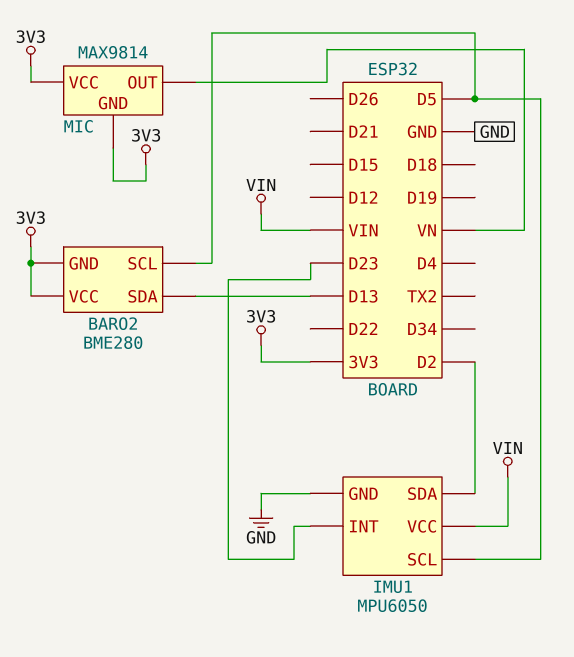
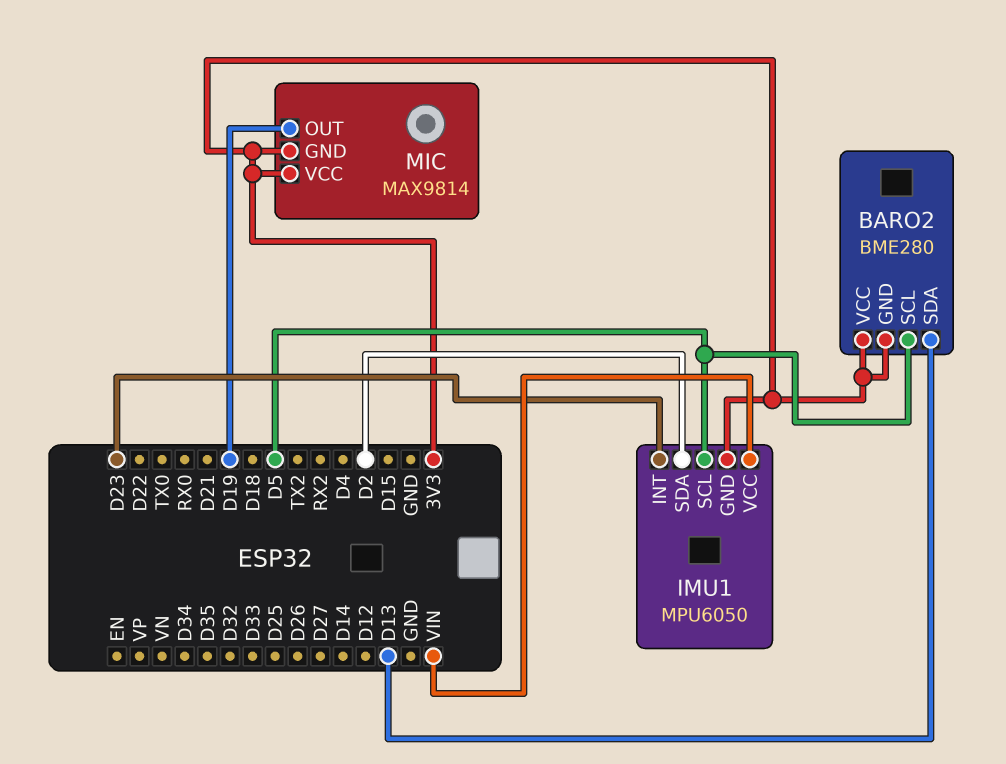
IMU1 pin GND: GND -> 3V3
MIC pin OUT: VN -> D19

